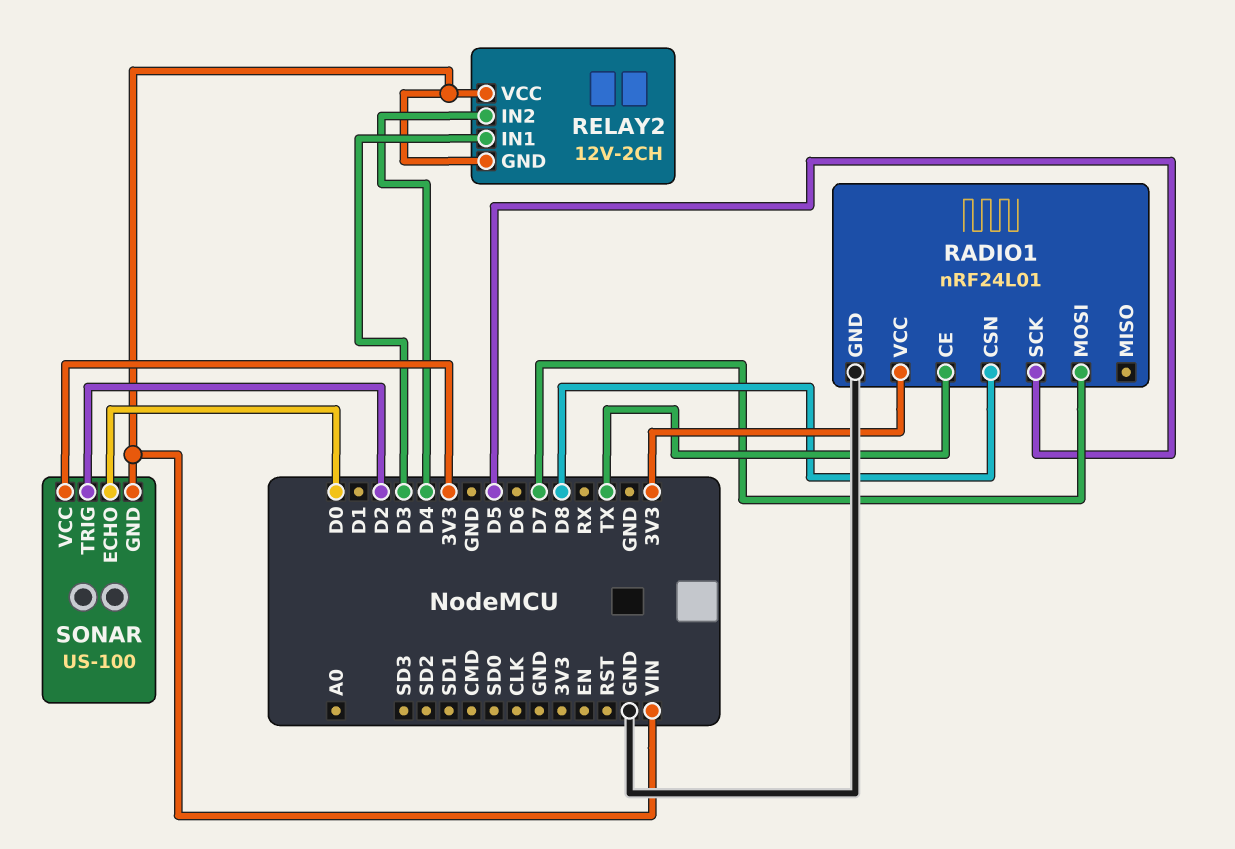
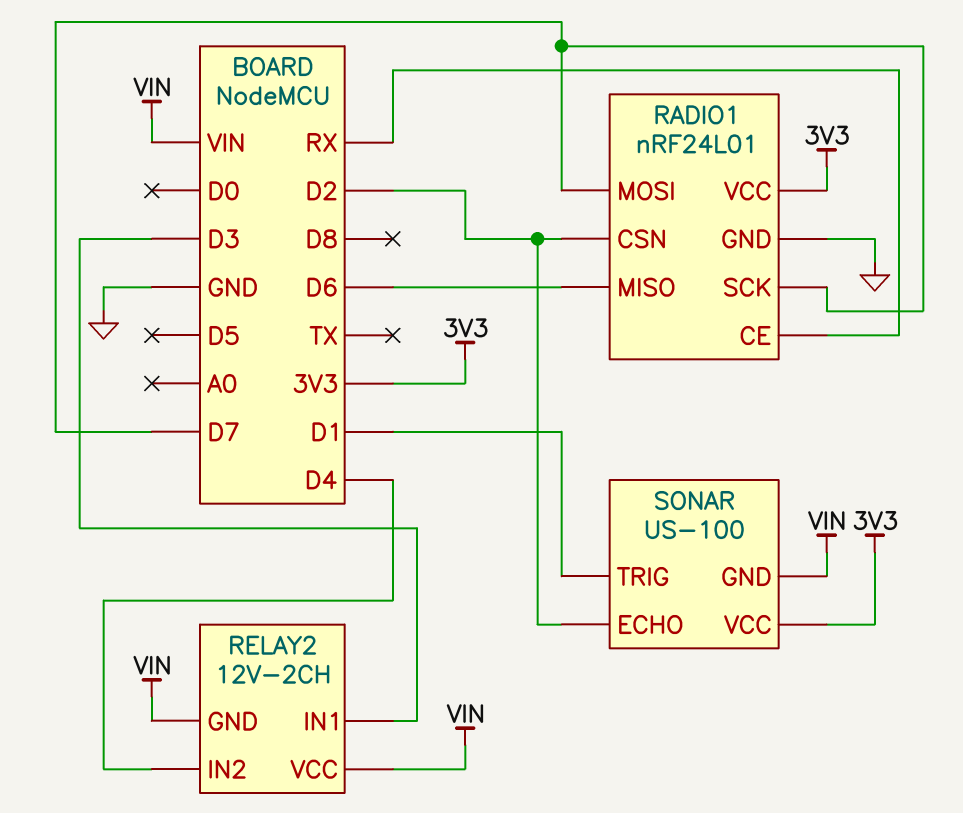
RADIO1 pin CE: TX -> RX
RADIO1 pin CSN: D8 -> D2
RADIO1 pin MISO: none -> D6
RADIO1 pin SCK: D5 -> D7
SONAR pin ECHO: D0 -> D2
SONAR pin TRIG: D2 -> D1

